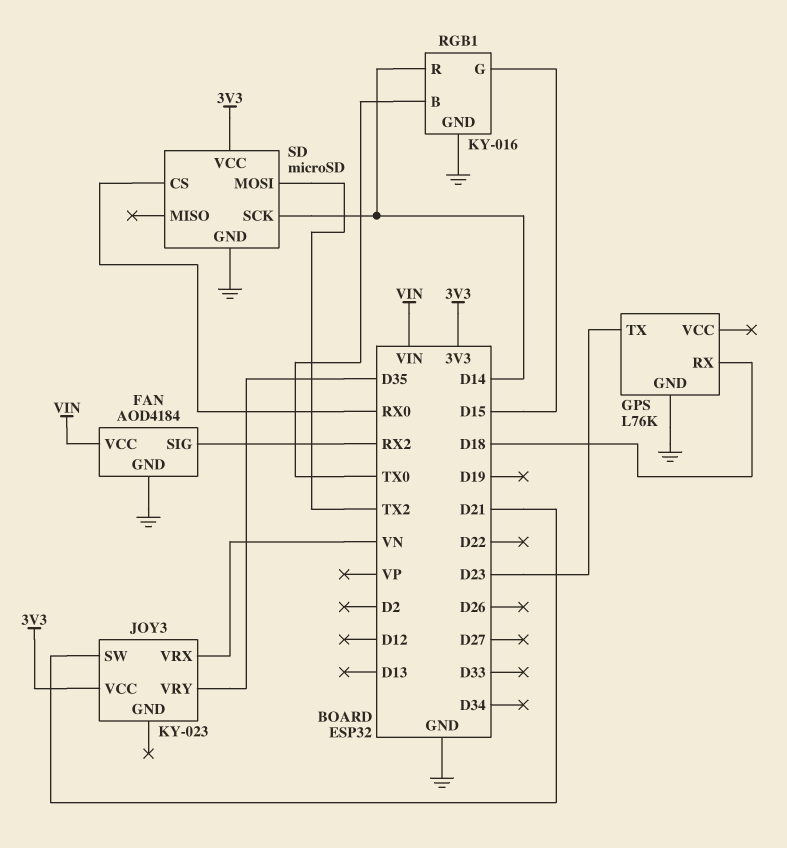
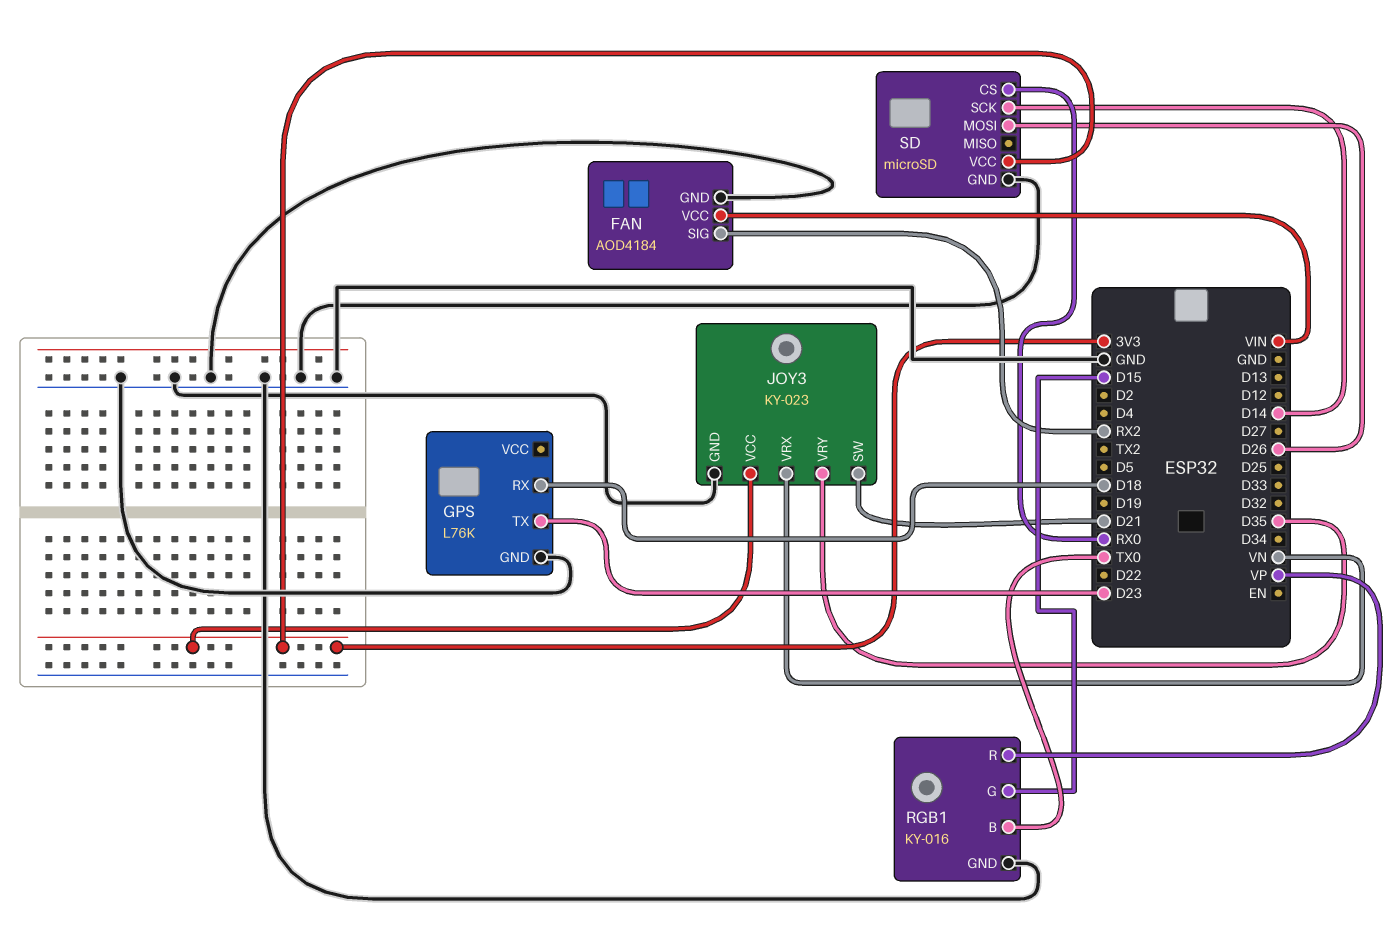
JOY3 pin GND: none -> GND
RGB1 pin R: D14 -> VP
SD pin MOSI: TX2 -> D26

